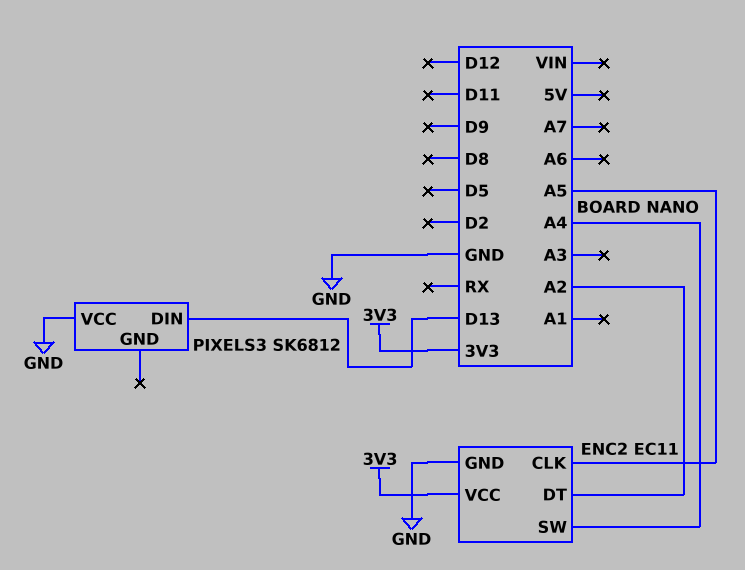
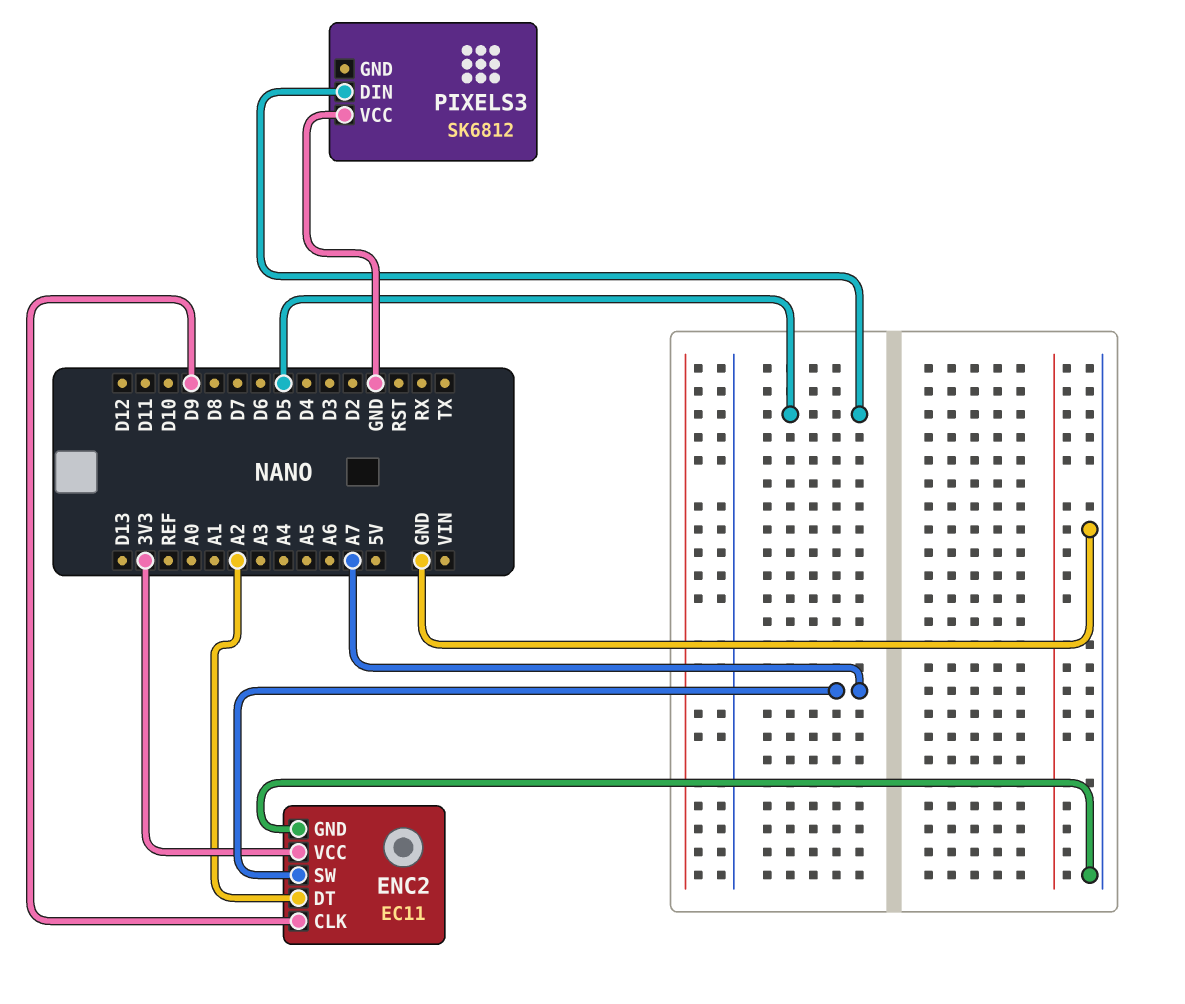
ENC2 pin CLK: A5 -> D9
ENC2 pin SW: A4 -> A7
PIXELS3 pin DIN: D13 -> D5

